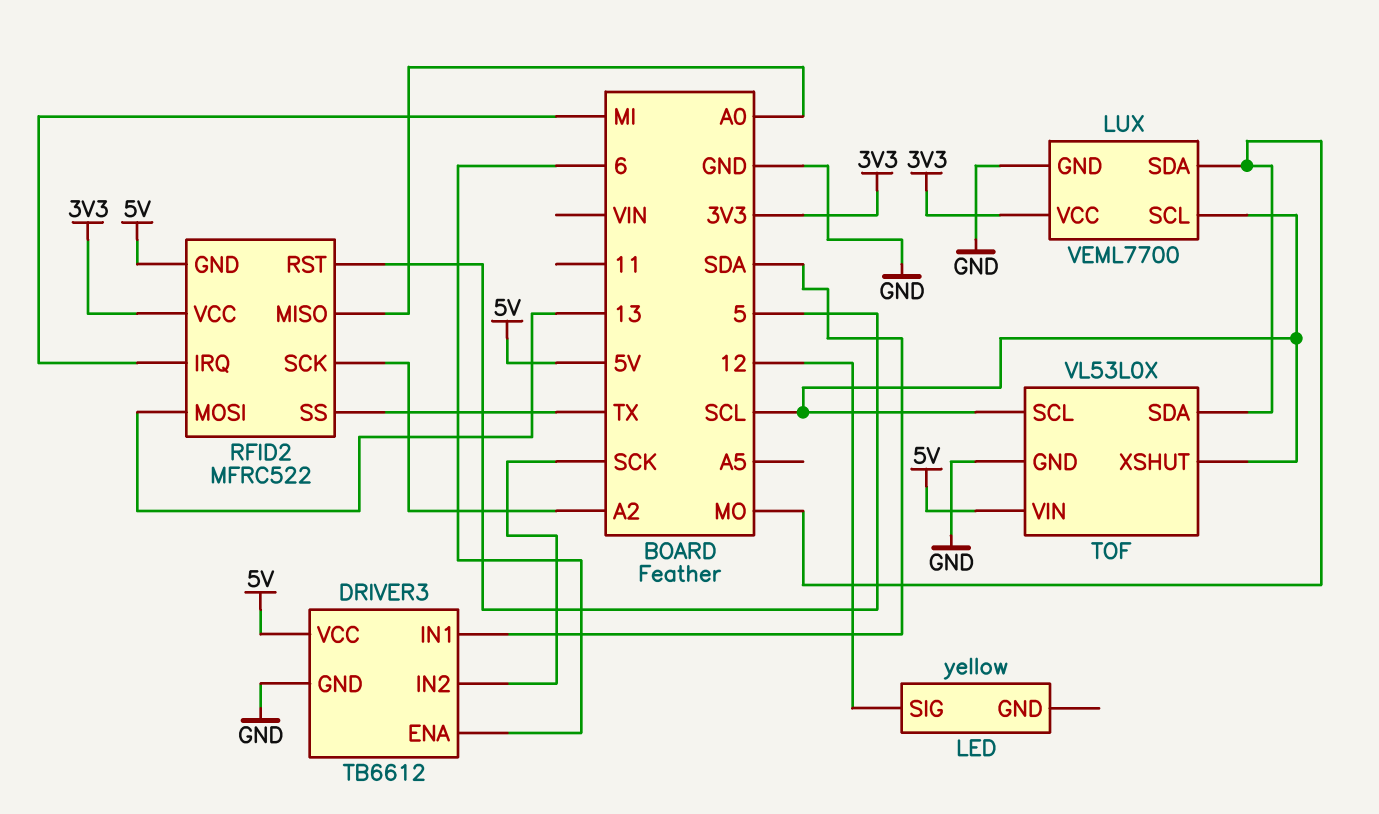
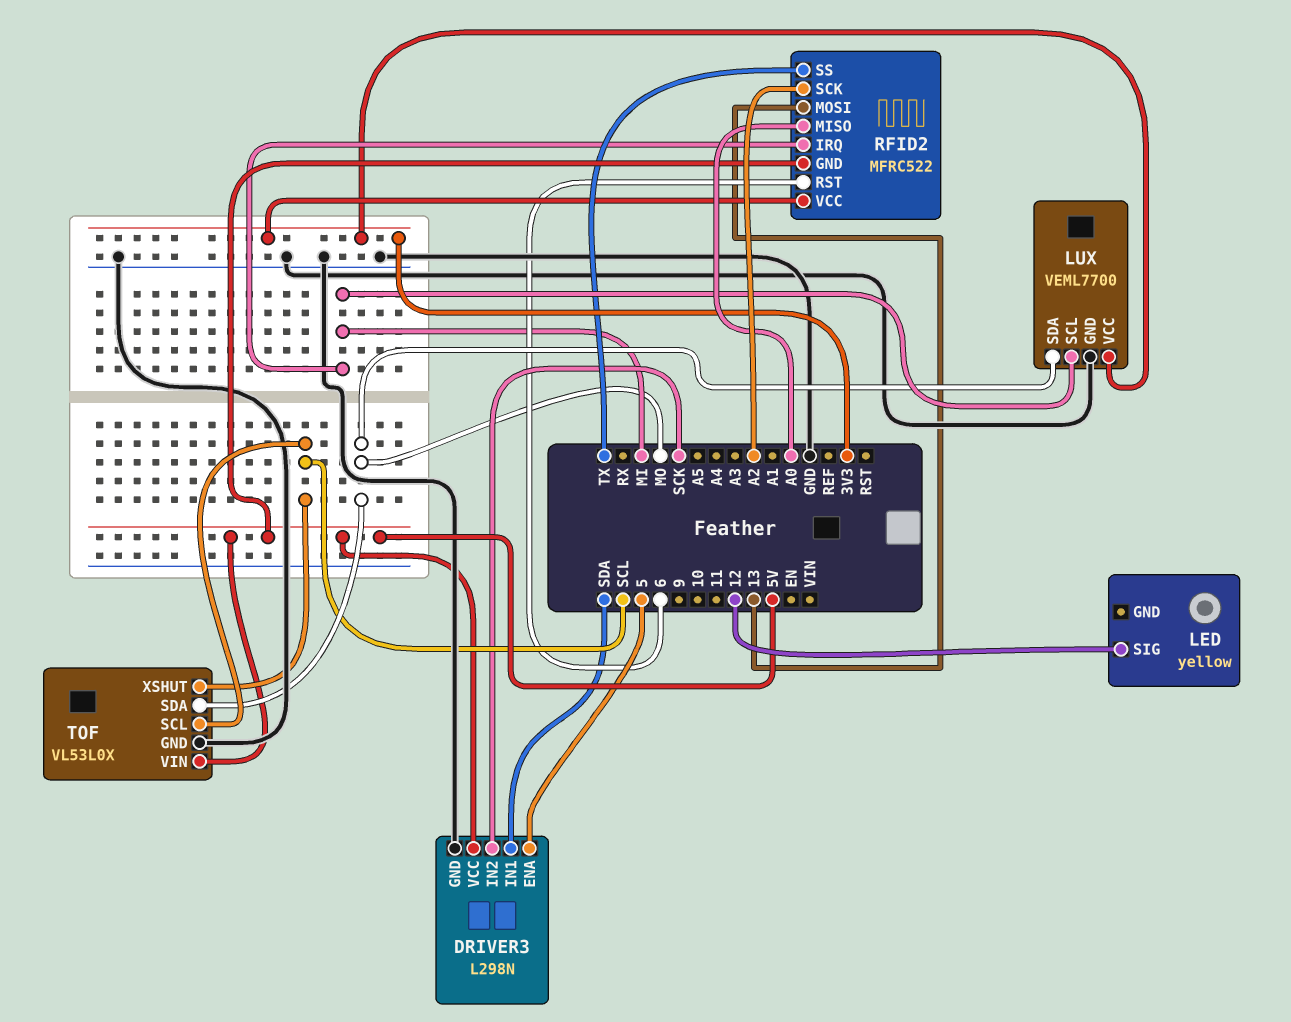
DRIVER3: TB6612 -> L298N
DRIVER3 pin ENA: 6 -> 5
LUX pin SCL: SCL -> MI
RFID2 pin RST: 5 -> 6

